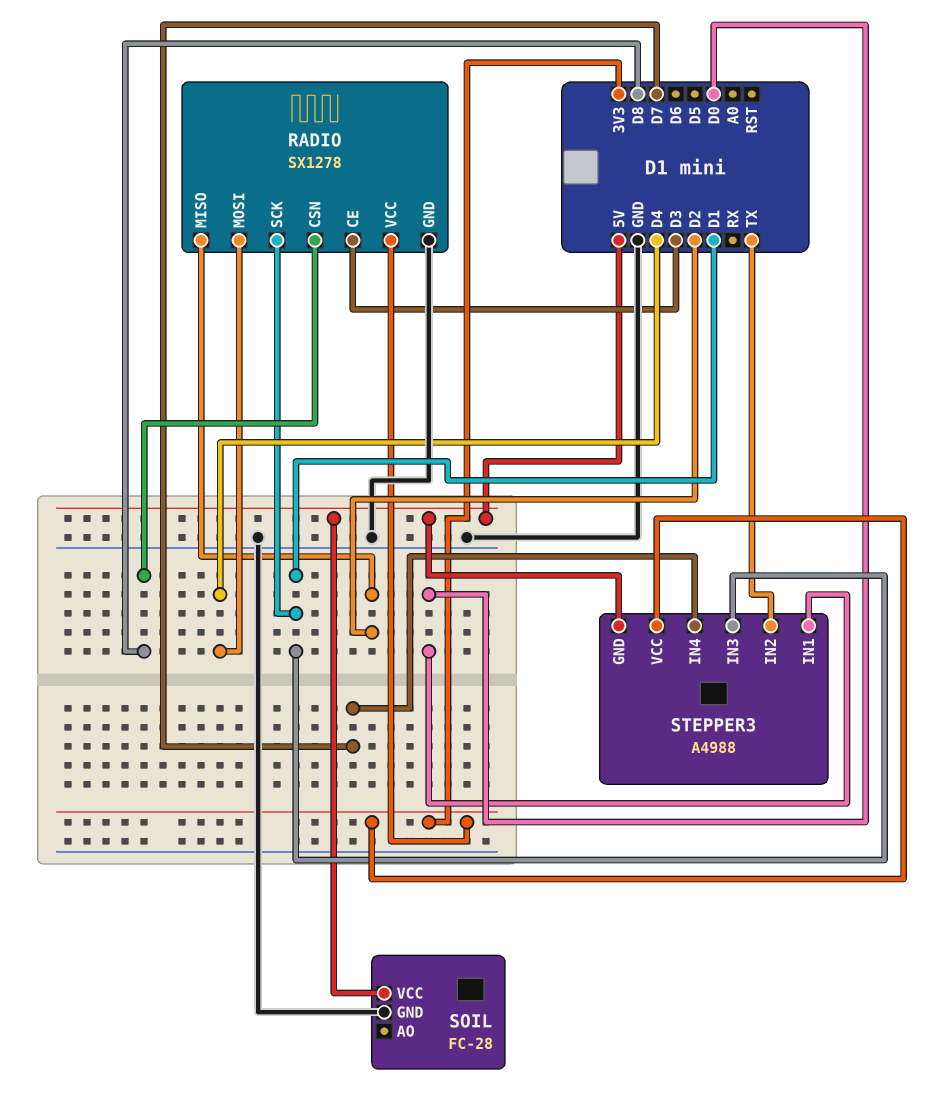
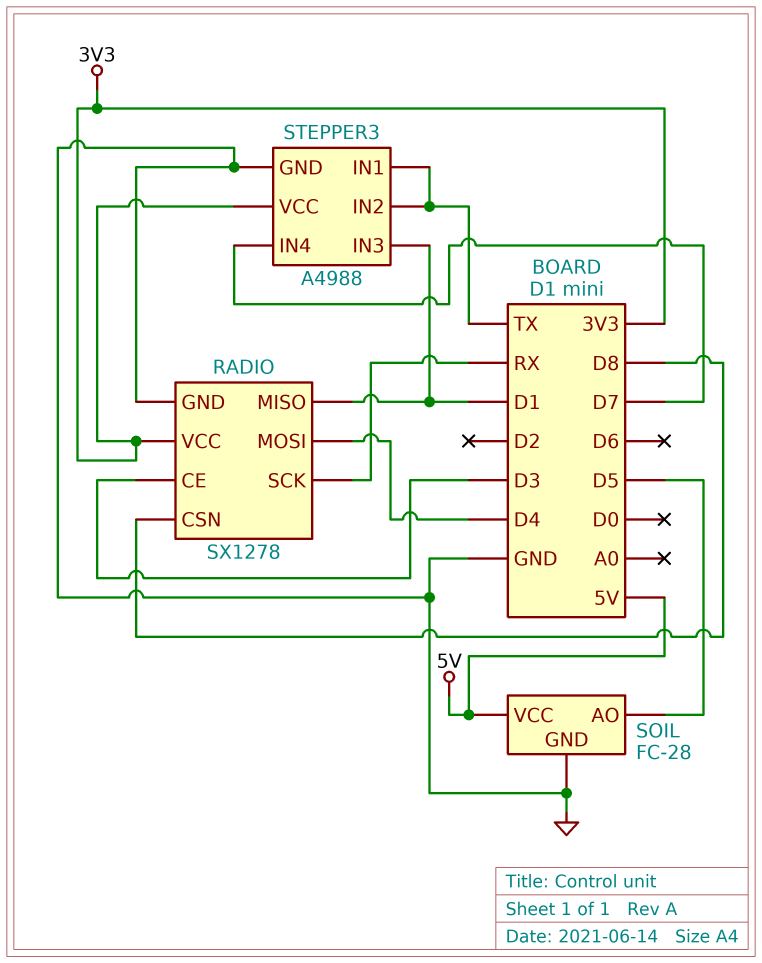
RADIO pin MISO: D2 -> D1
RADIO pin SCK: D1 -> RX
SOIL pin AO: none -> D5
STEPPER3 pin GND: 5V -> GND
STEPPER3 pin IN1: D0 -> TX

